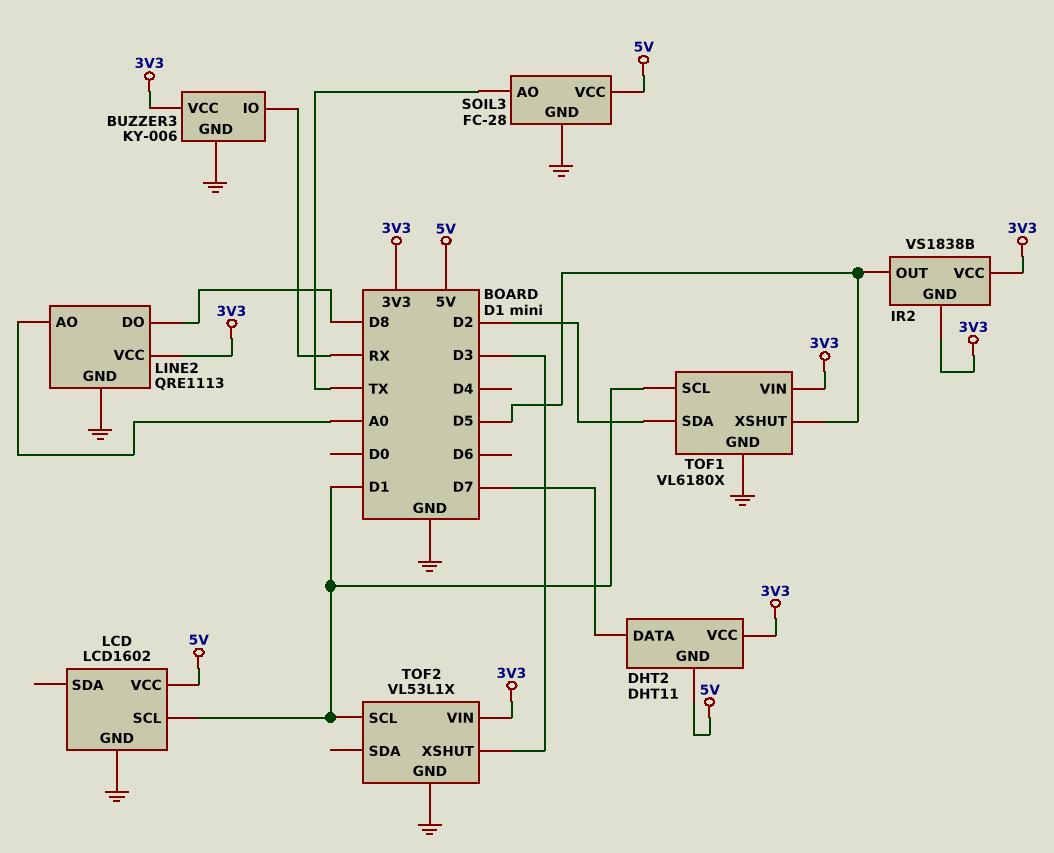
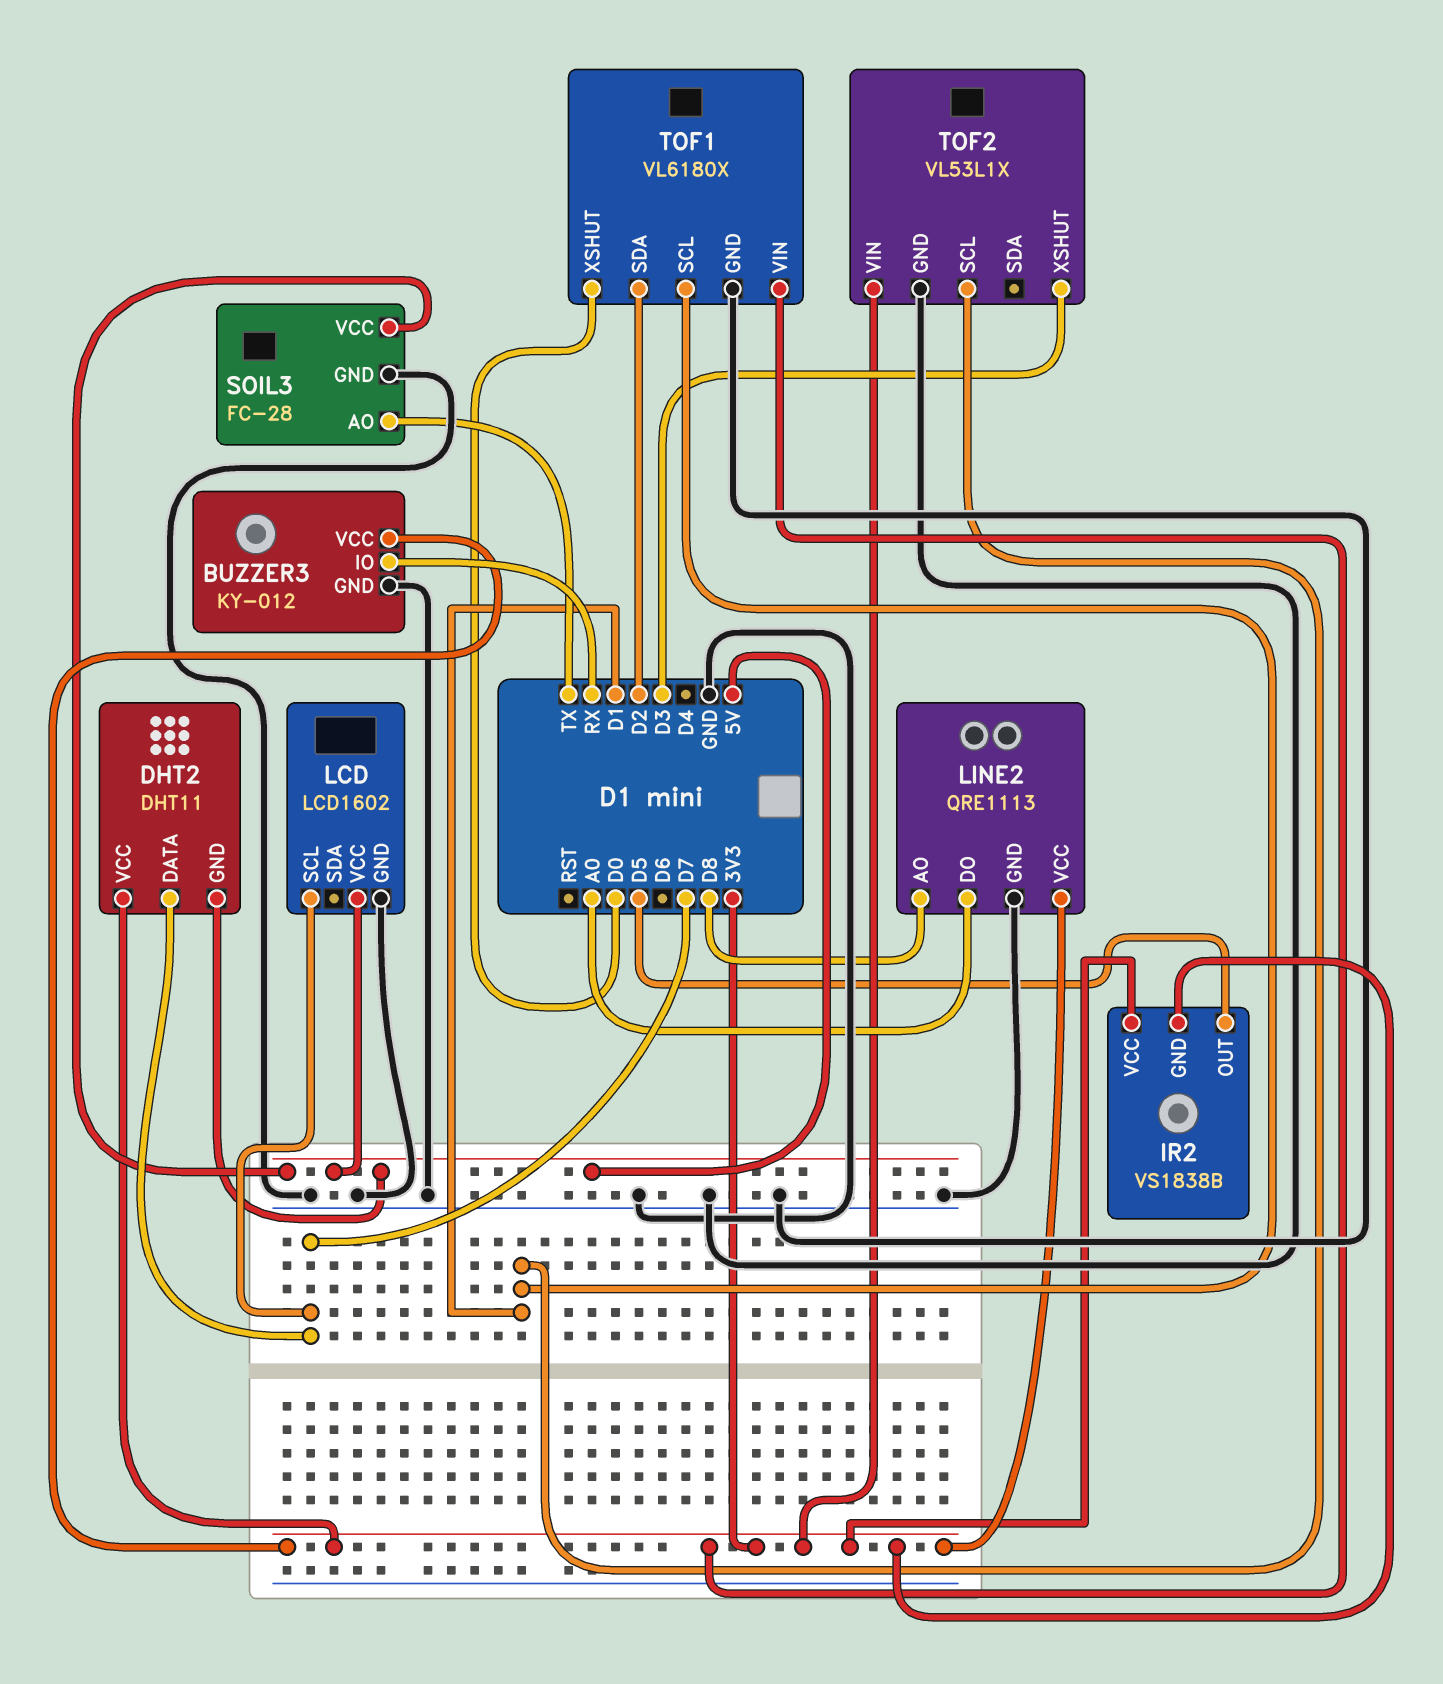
BUZZER3: KY-006 -> KY-012
LCD pin SCL: D1 -> D7
LINE2 pin AO: A0 -> D8
LINE2 pin DO: D8 -> A0
TOF1 pin XSHUT: D5 -> D0

